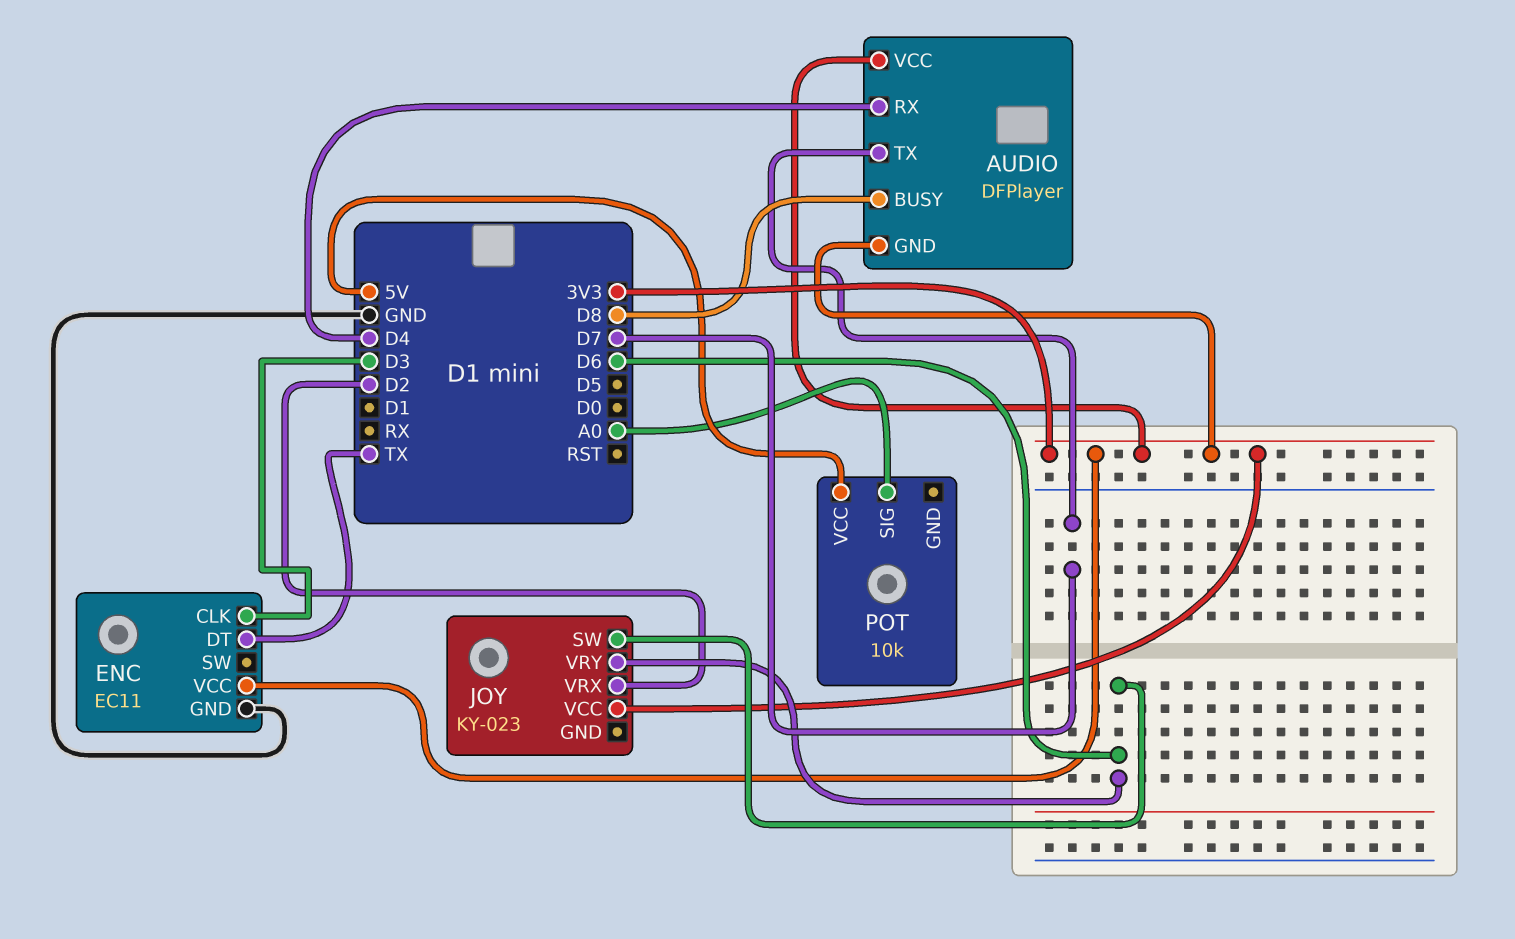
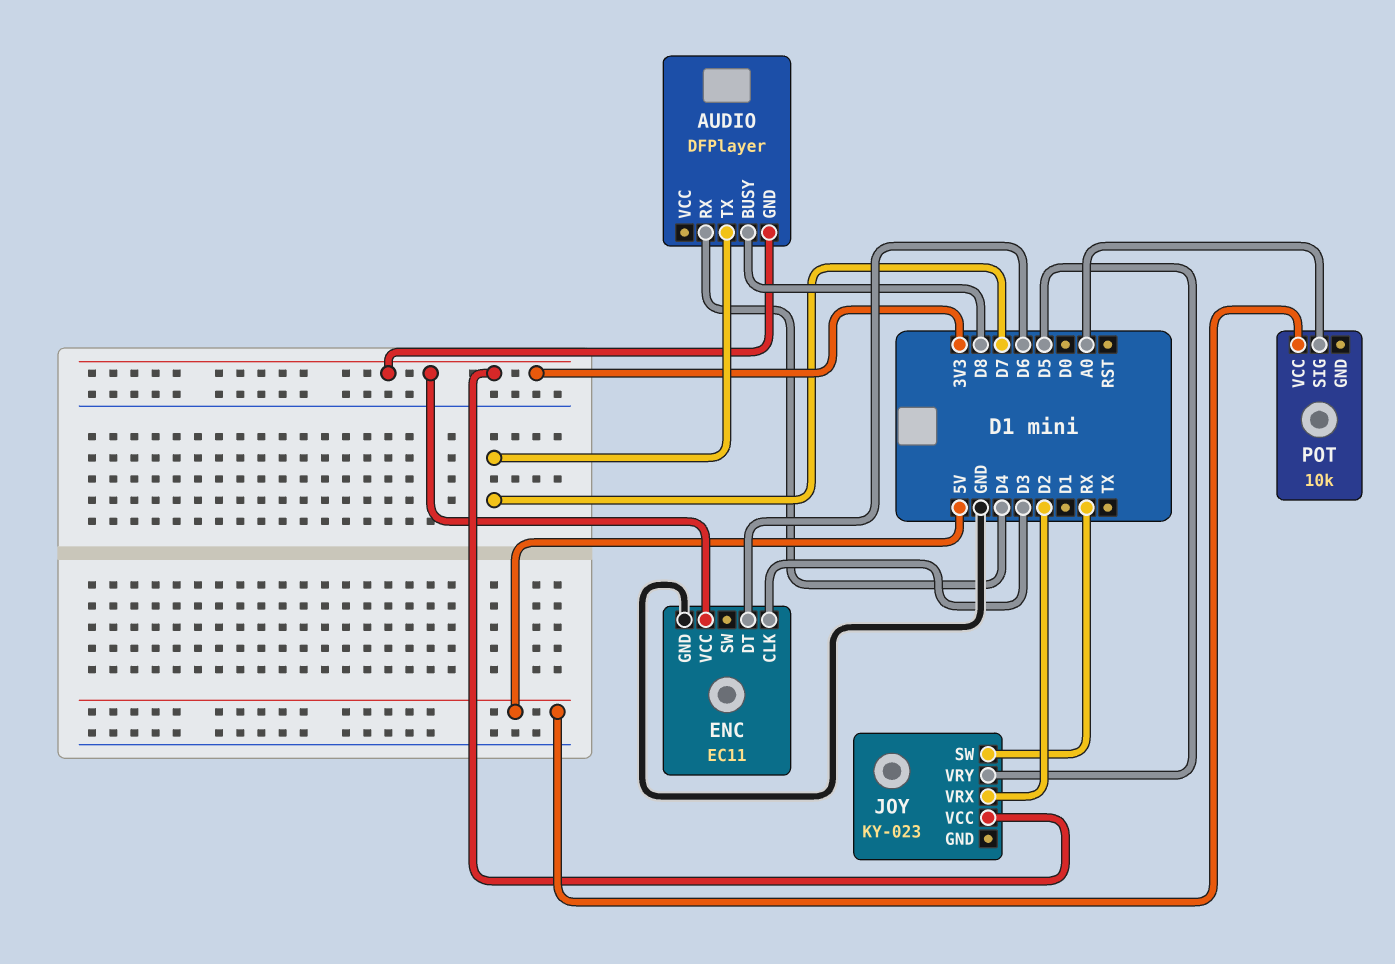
AUDIO pin VCC: 3V3 -> none
ENC pin DT: TX -> D6
JOY pin SW: D6 -> RX
JOY pin VRY: D6 -> D5

